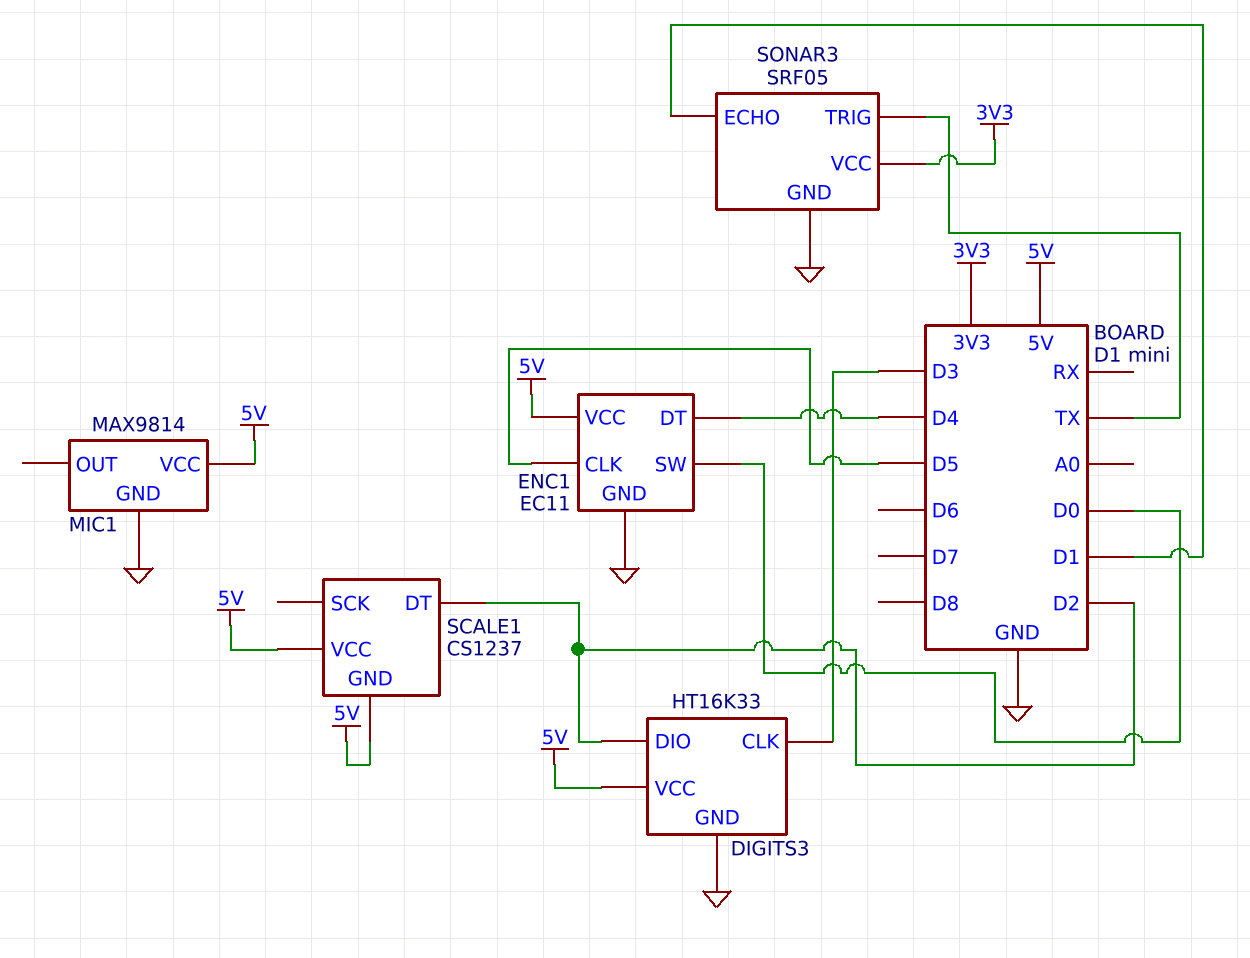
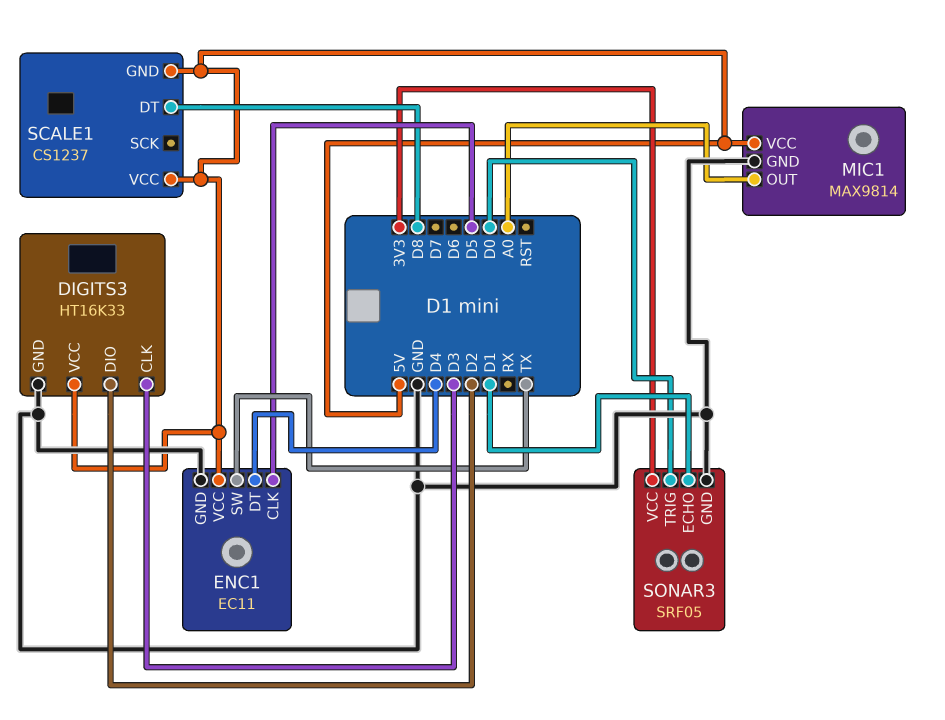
ENC1 pin SW: D0 -> TX
MIC1 pin OUT: none -> A0
SCALE1 pin DT: D2 -> D8
SONAR3 pin TRIG: TX -> D0

